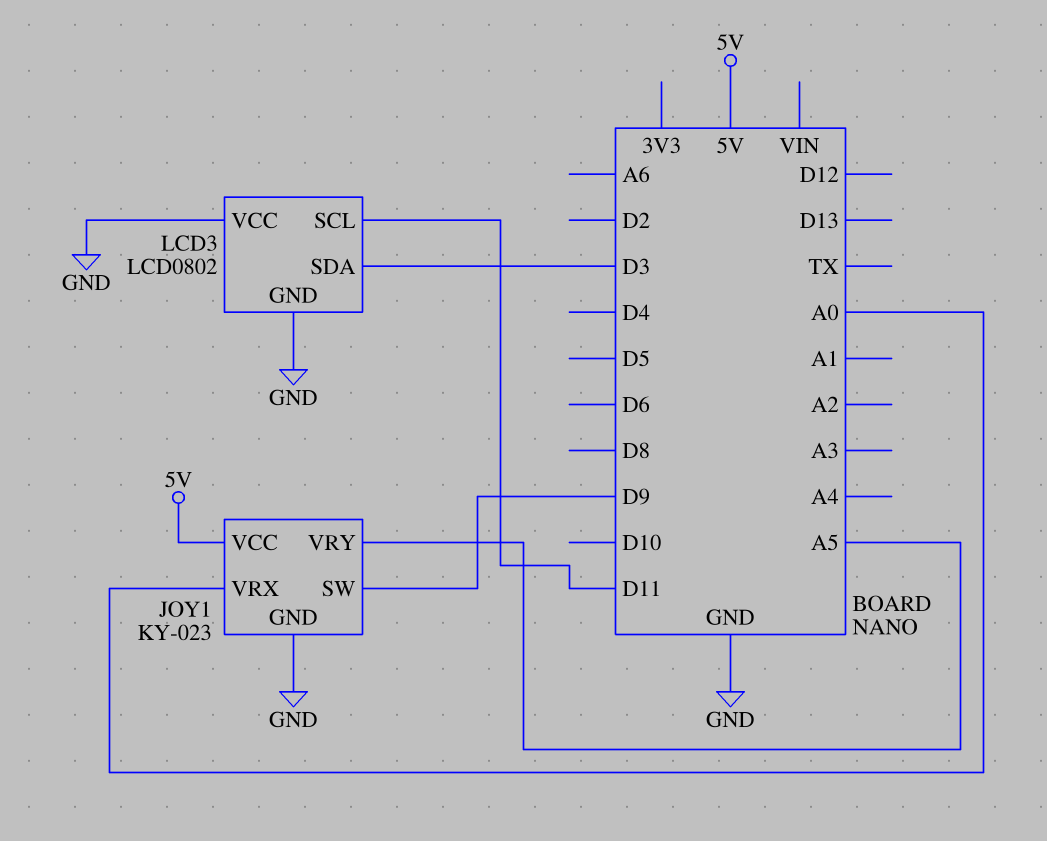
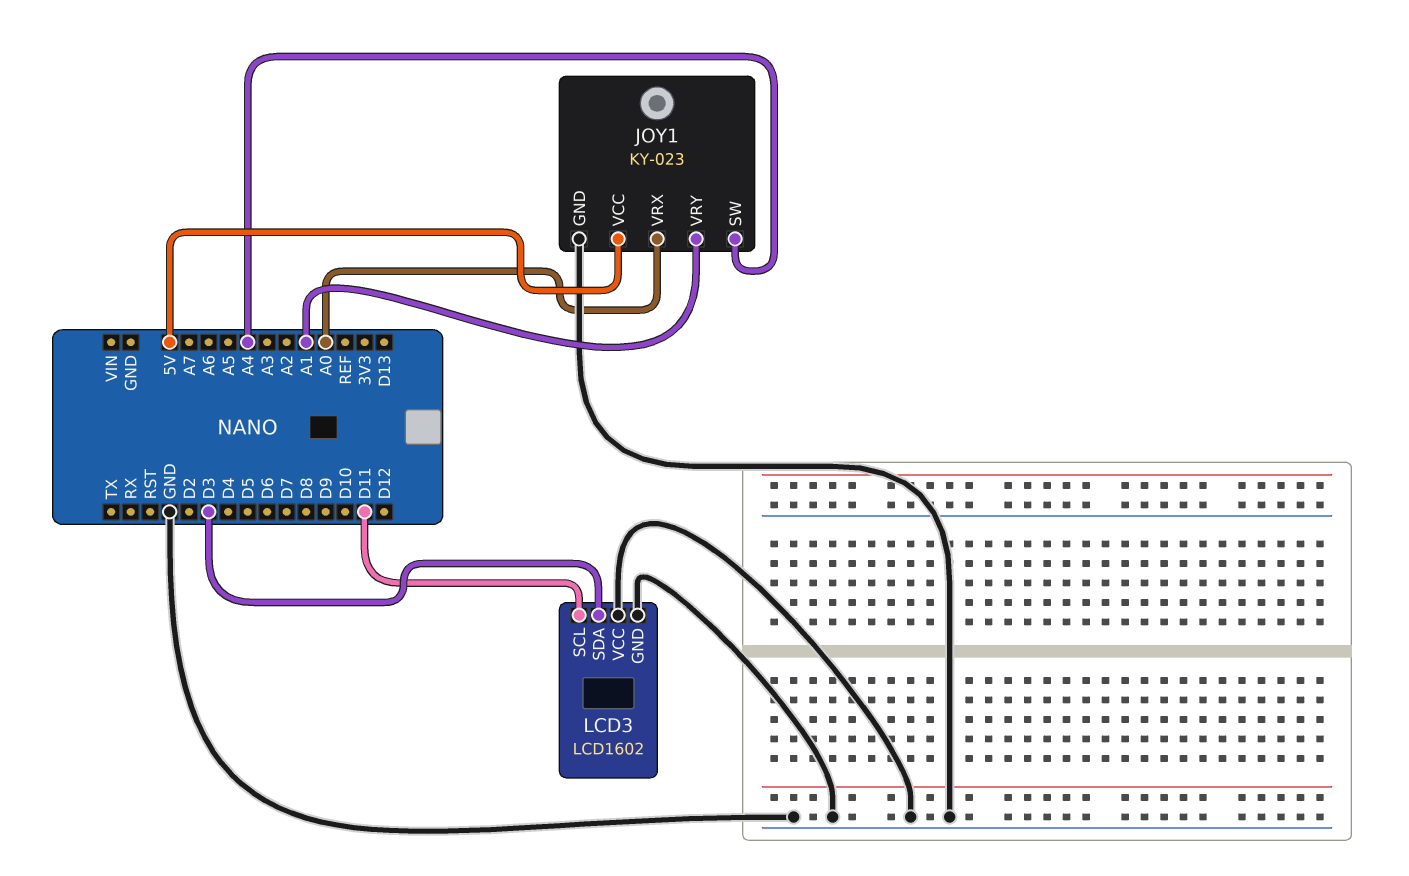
JOY1 pin SW: D9 -> A4
JOY1 pin VRY: A5 -> A1
LCD3: LCD0802 -> LCD1602

